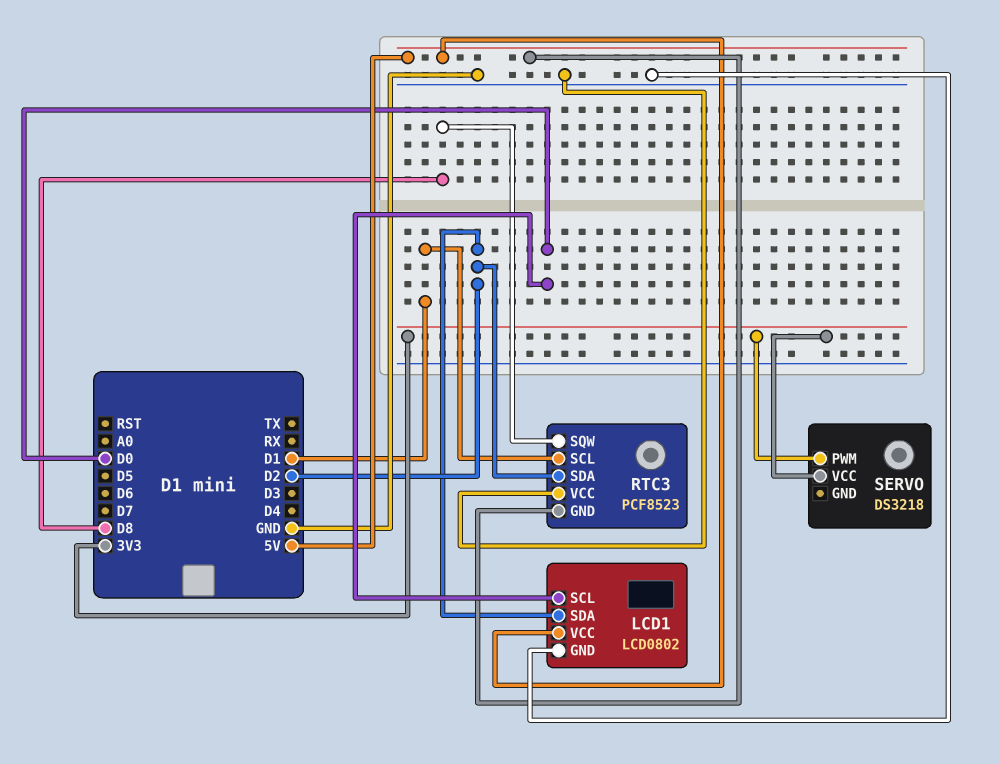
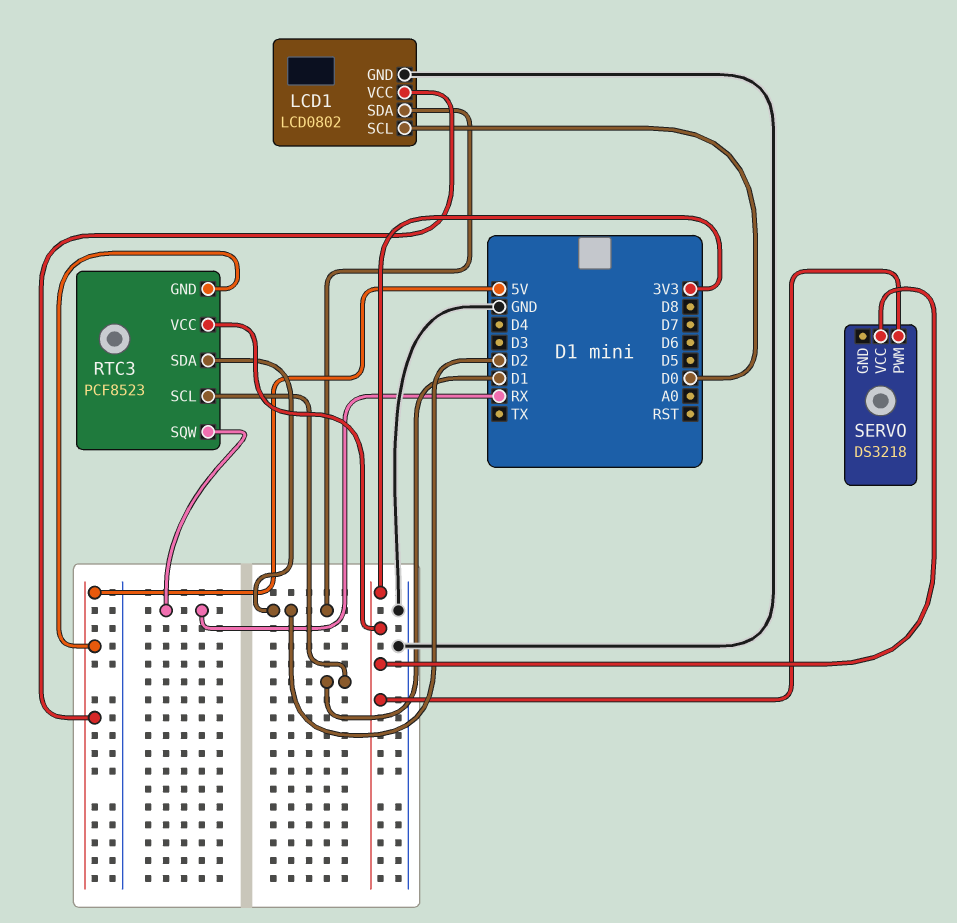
RTC3 pin SQW: D8 -> RX
RTC3 pin VCC: GND -> 3V3

